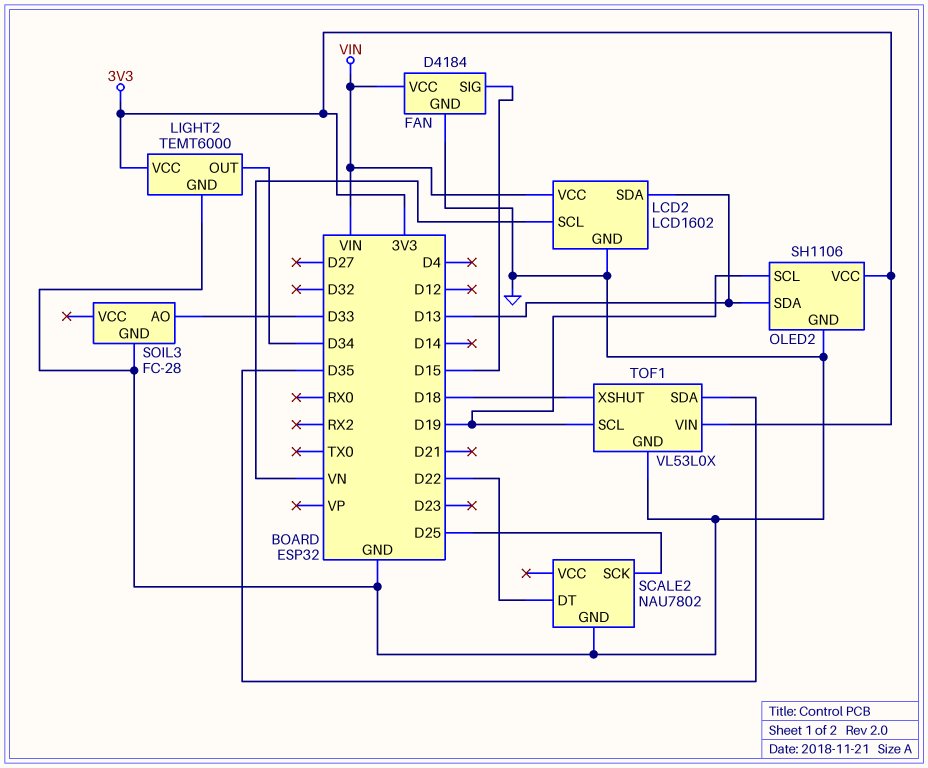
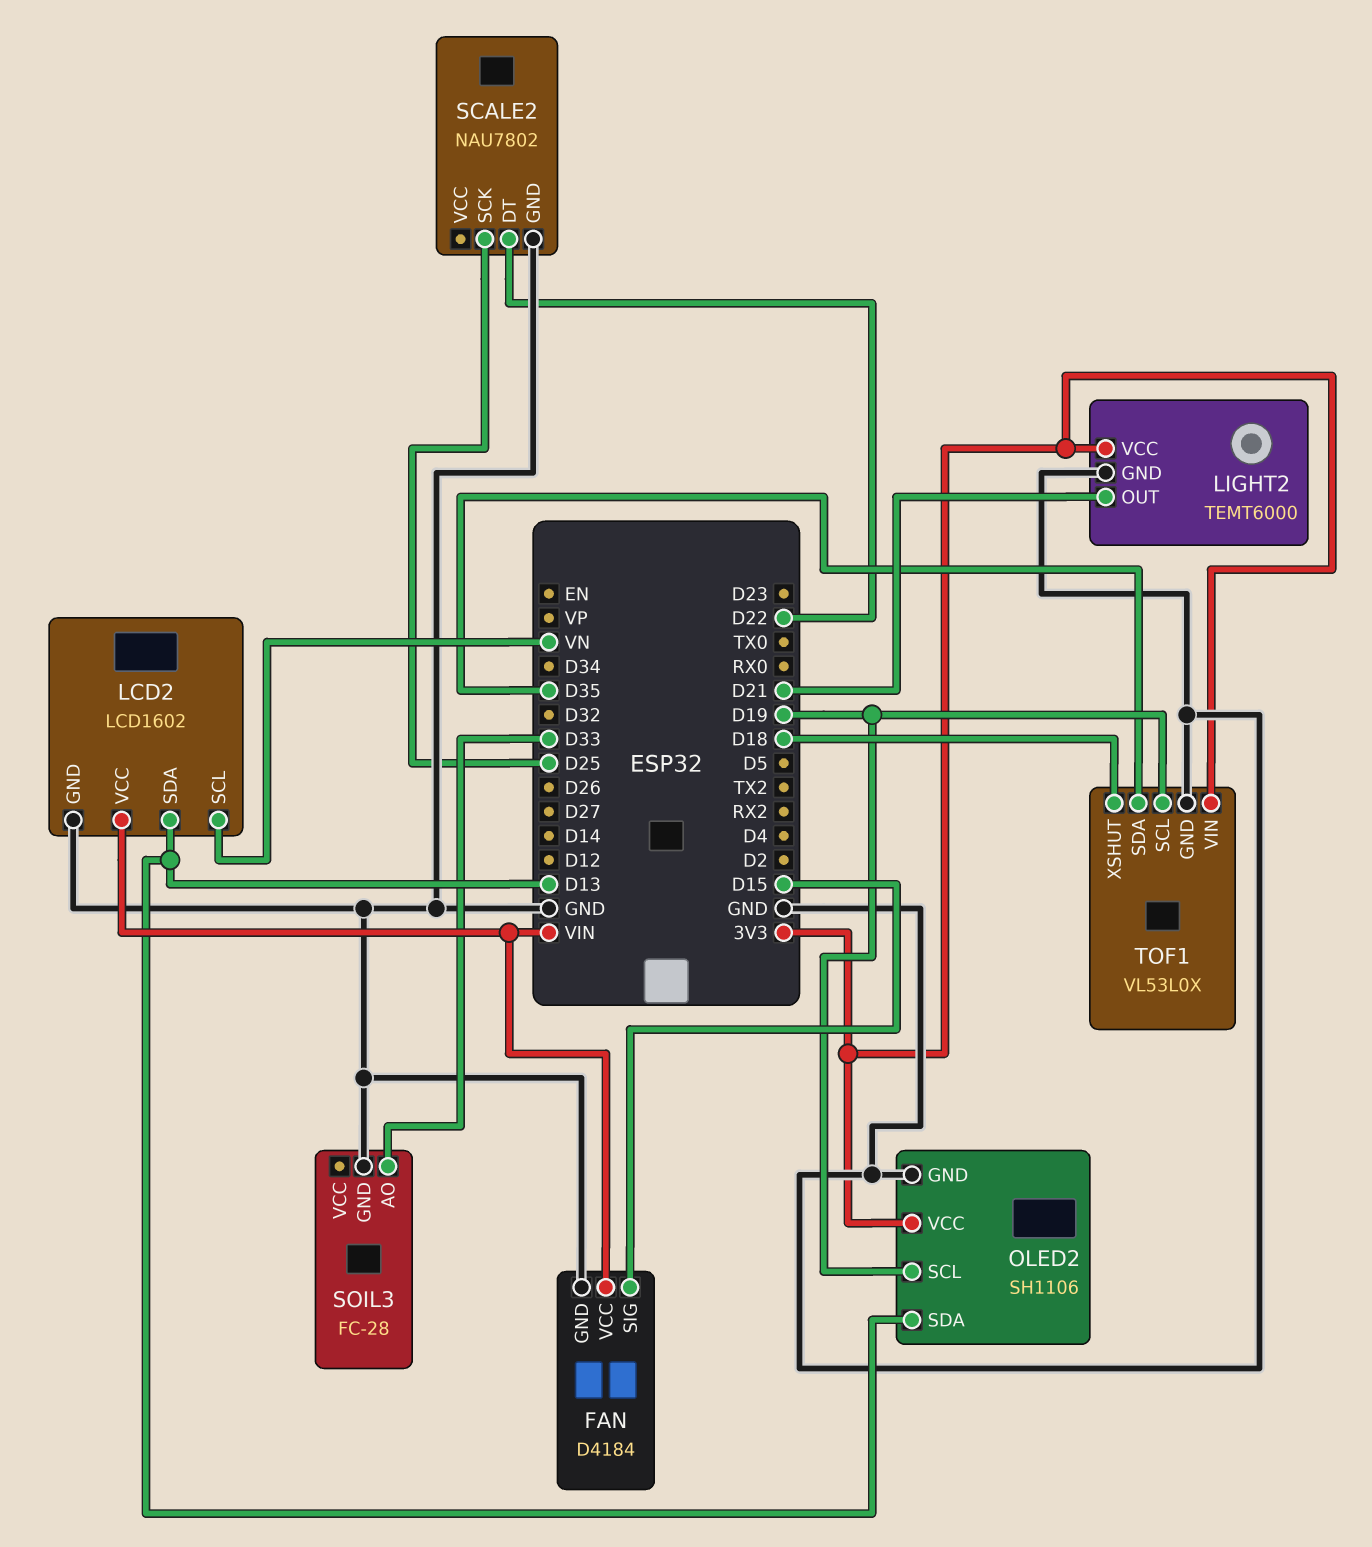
LIGHT2 pin OUT: D34 -> D21

